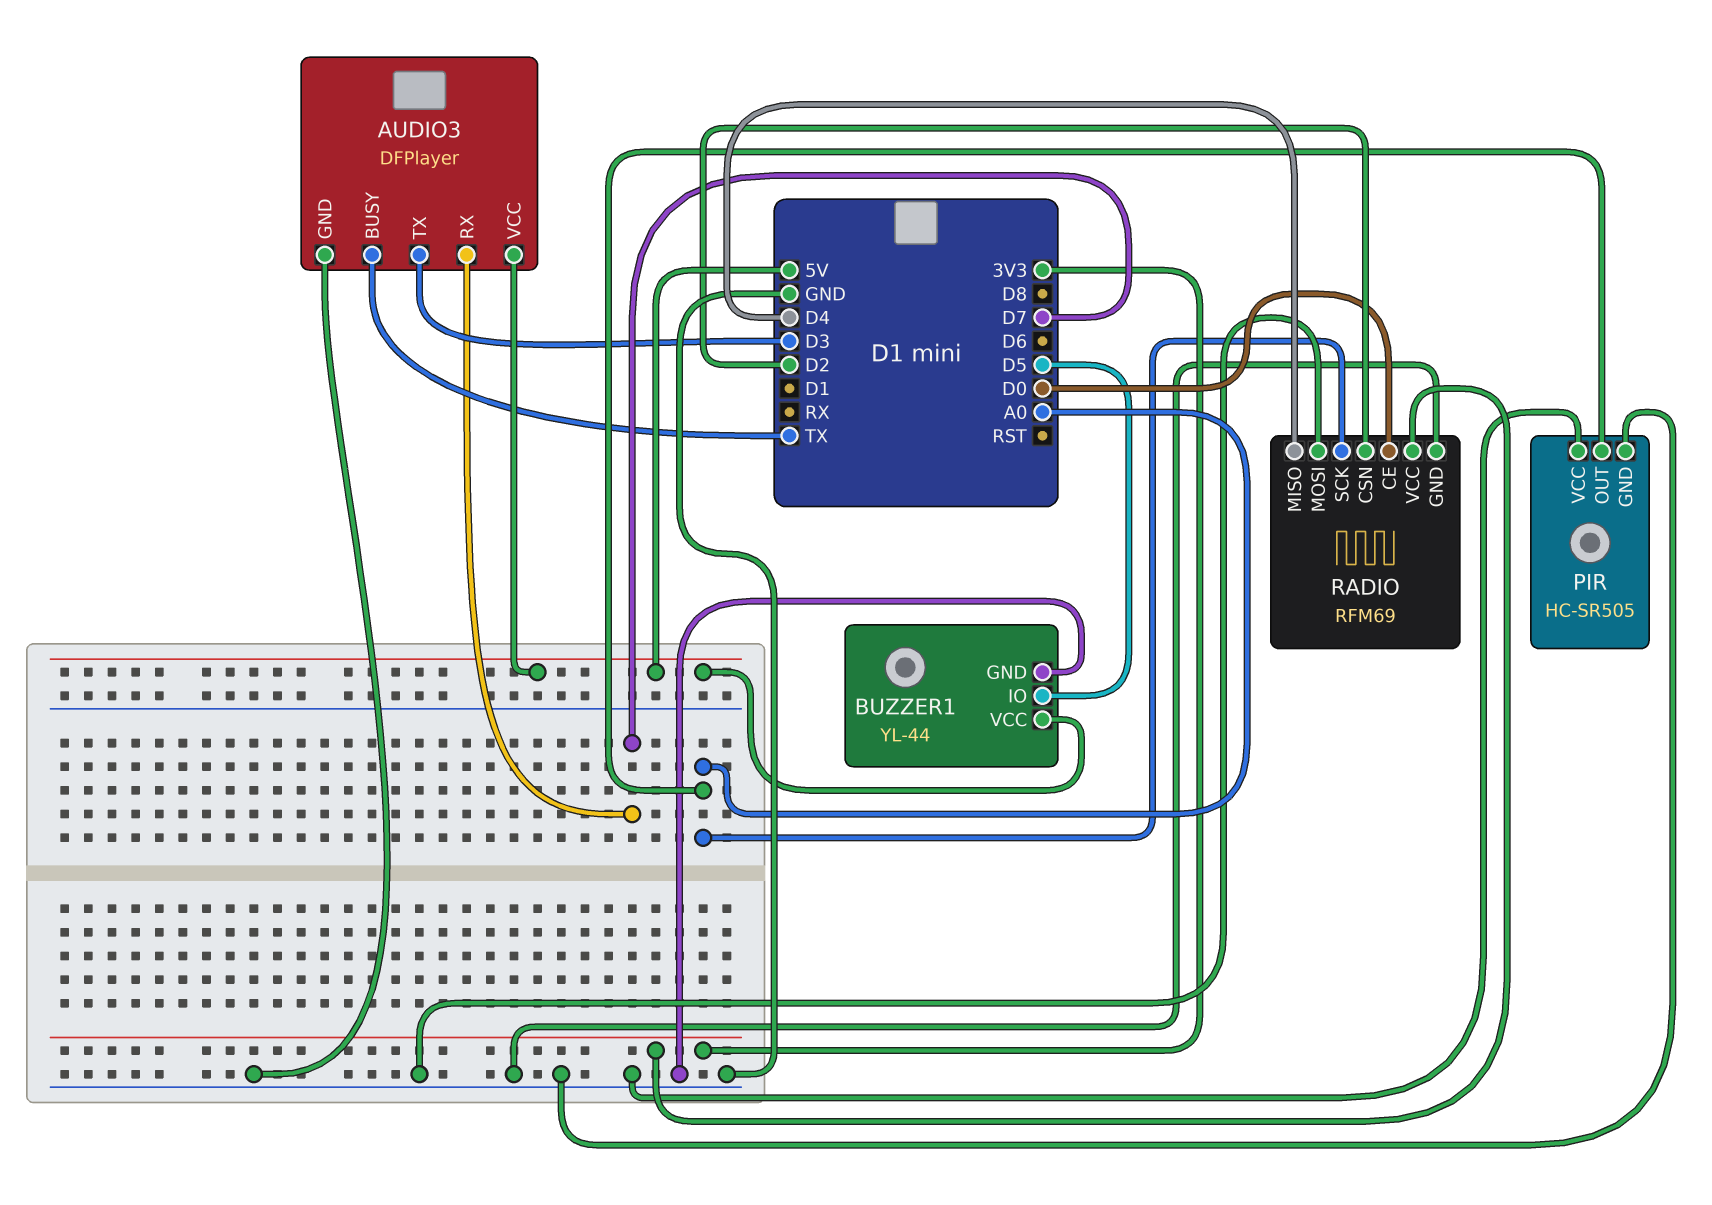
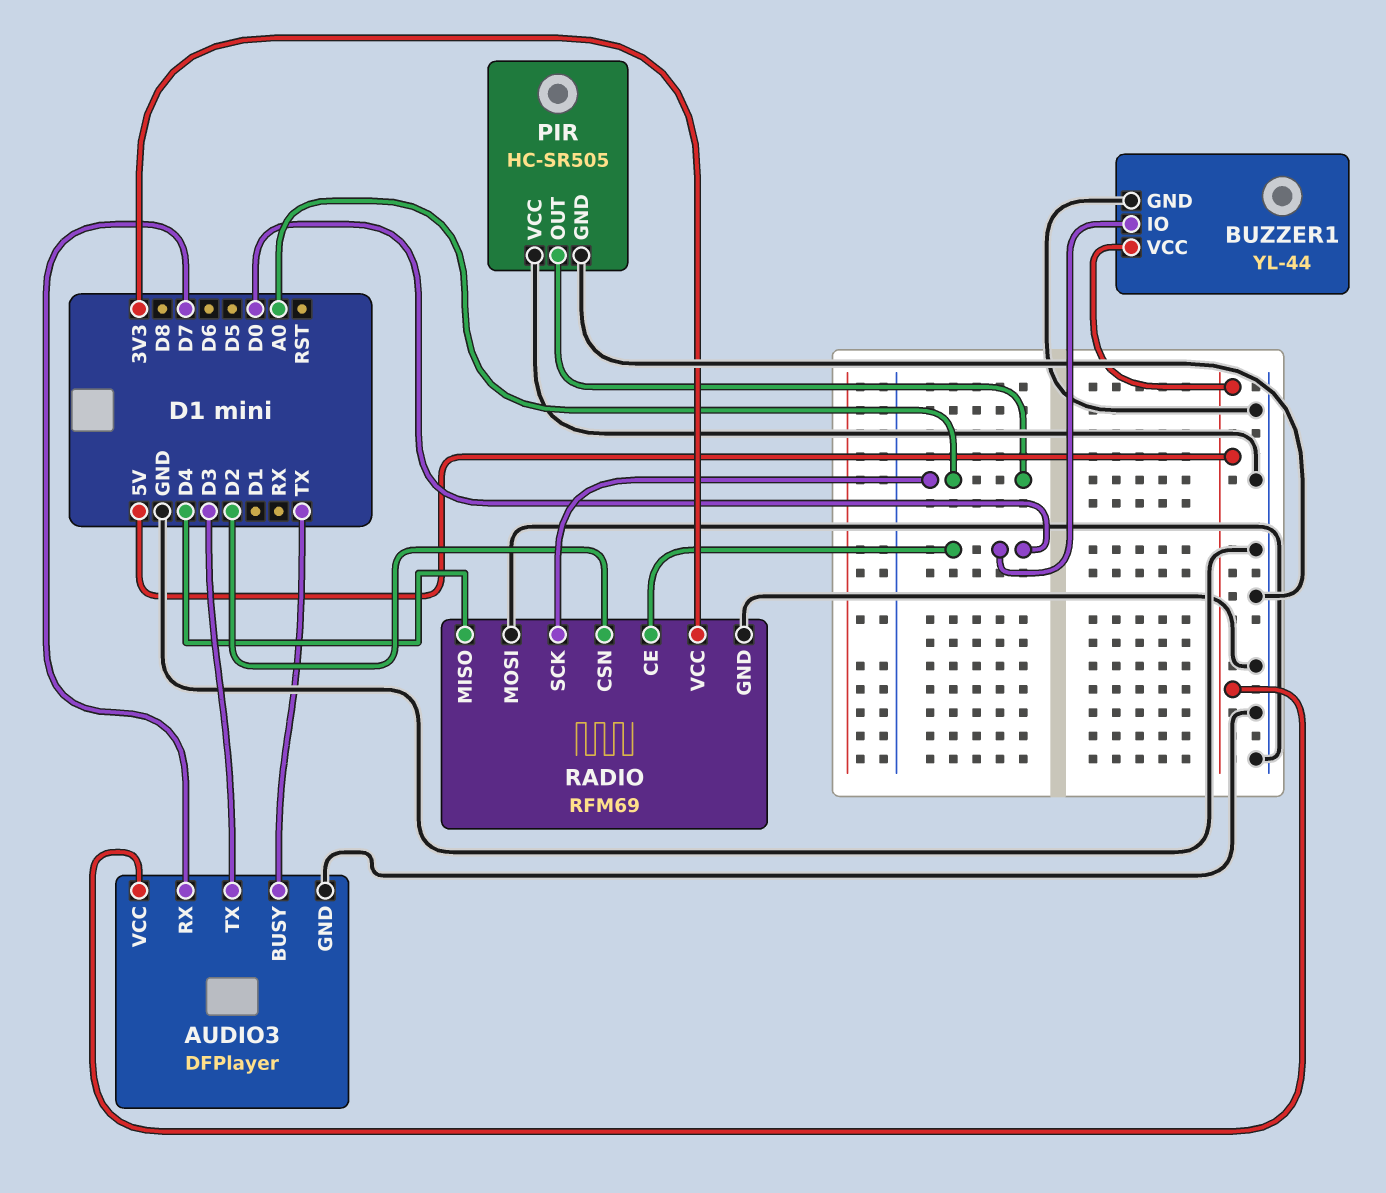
BUZZER1 pin IO: D5 -> D0

